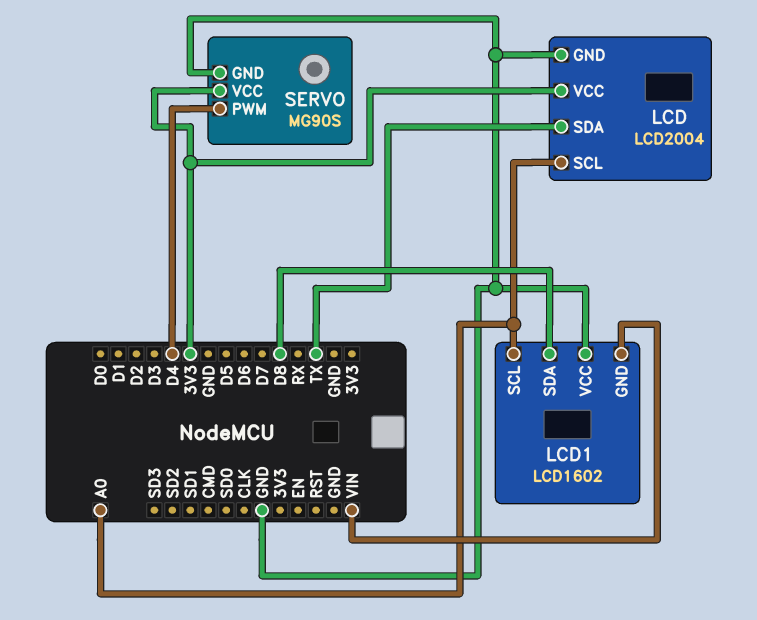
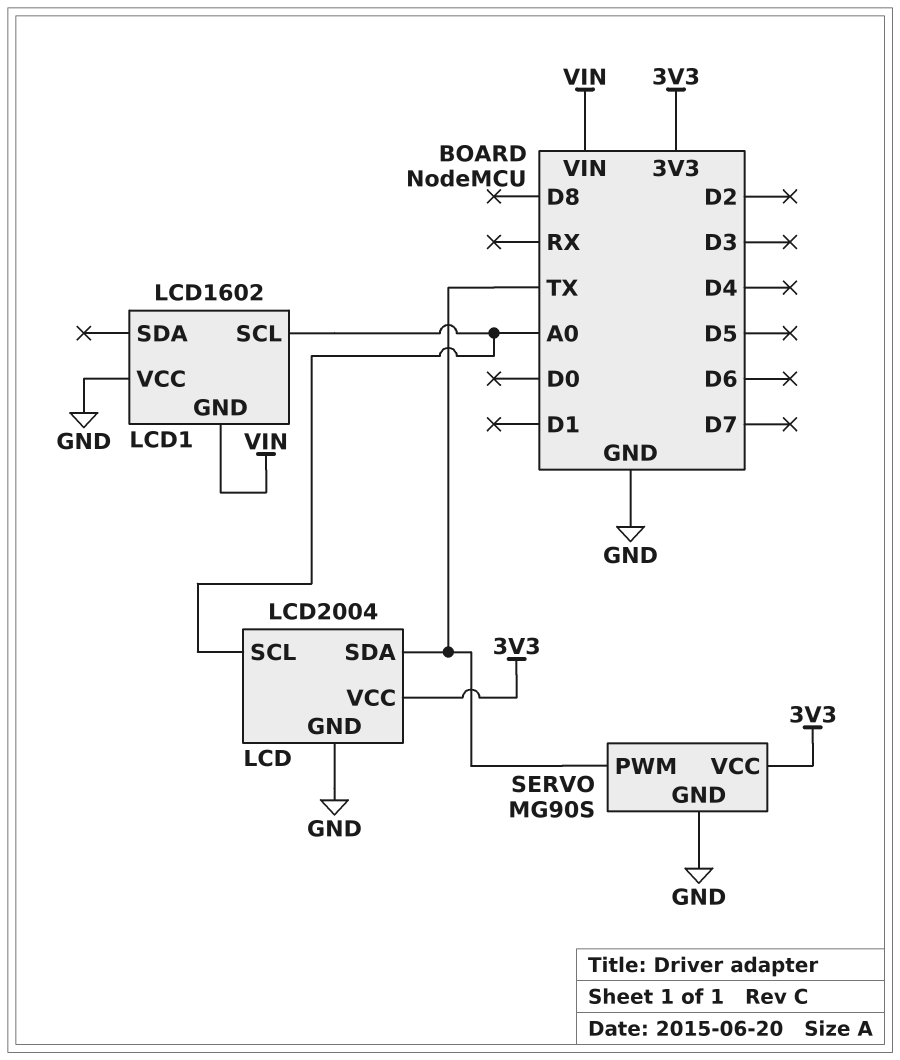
LCD1 pin SDA: D8 -> none
SERVO pin PWM: D4 -> TX

